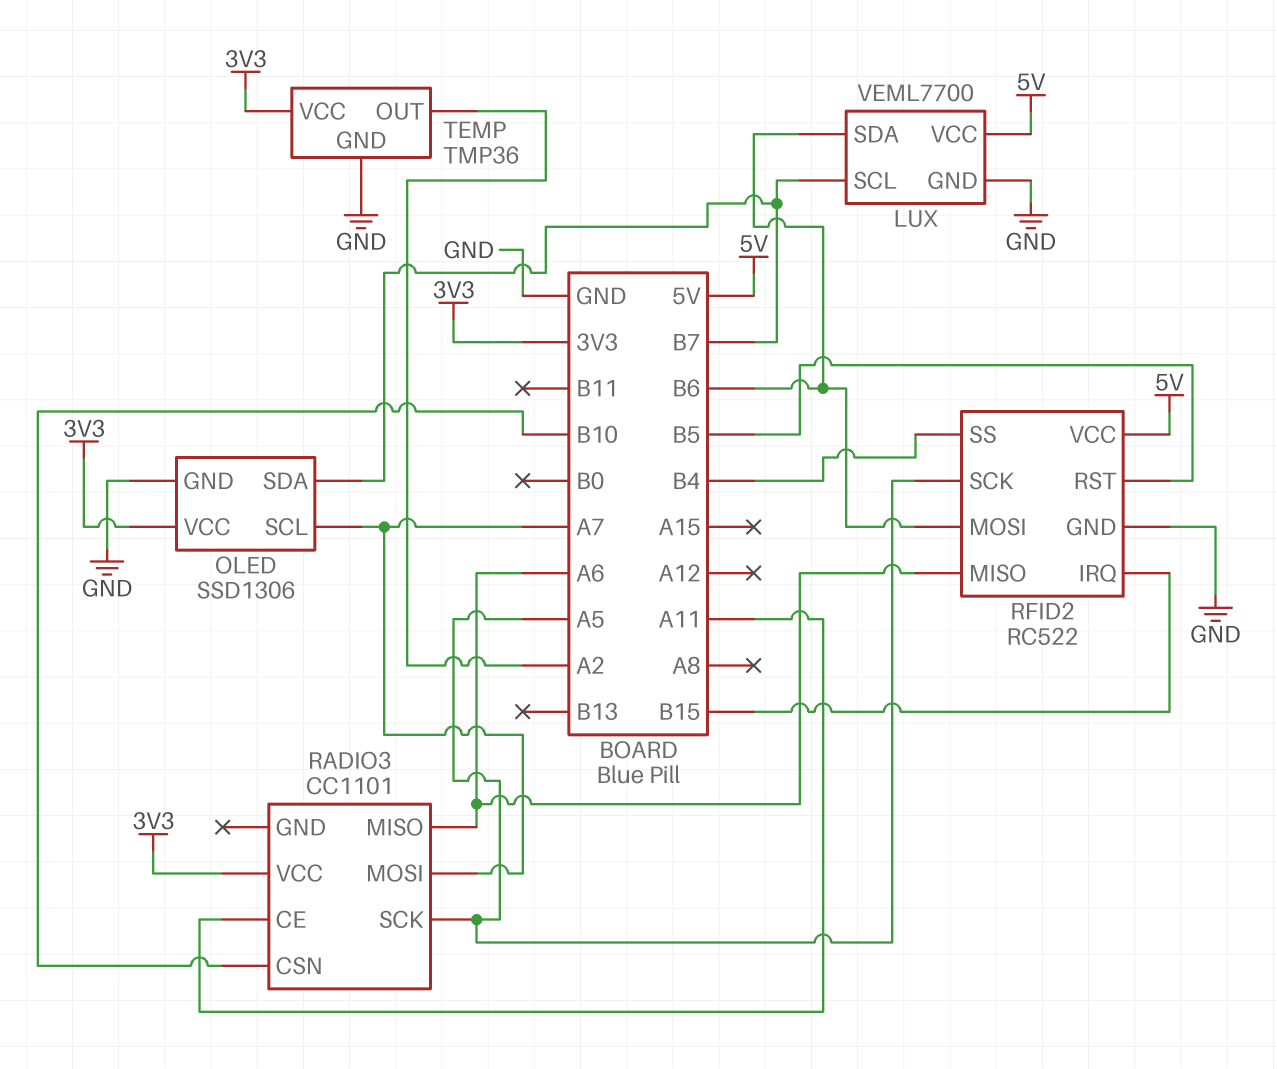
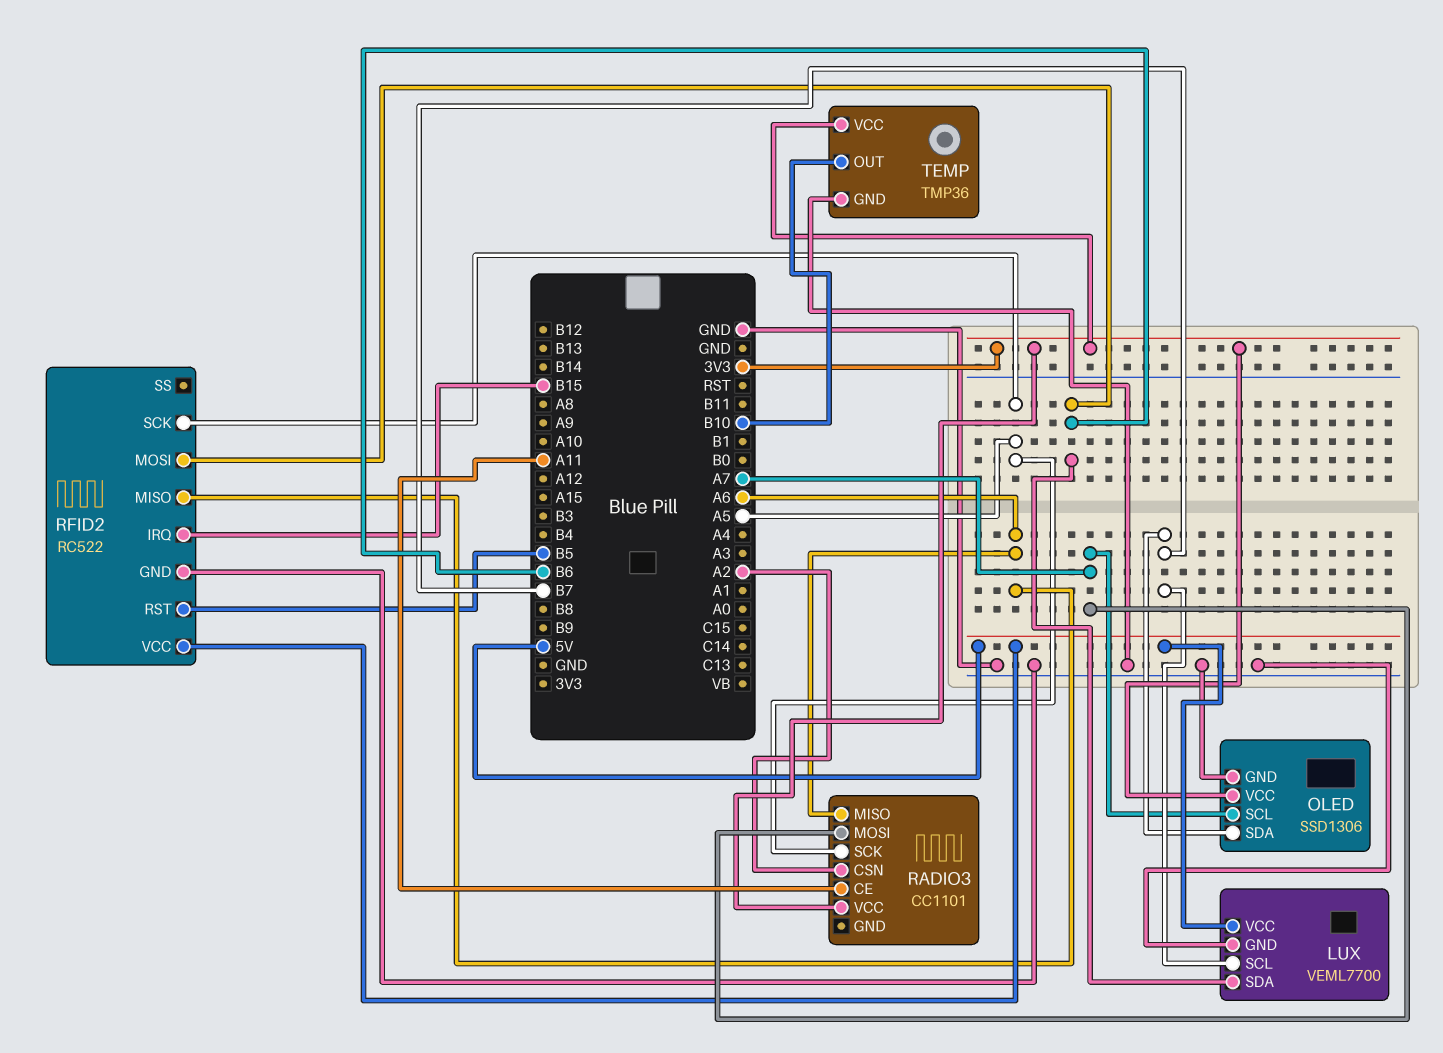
RADIO3 pin CSN: B10 -> A2
RFID2 pin SS: B4 -> none
TEMP pin OUT: A2 -> B10

